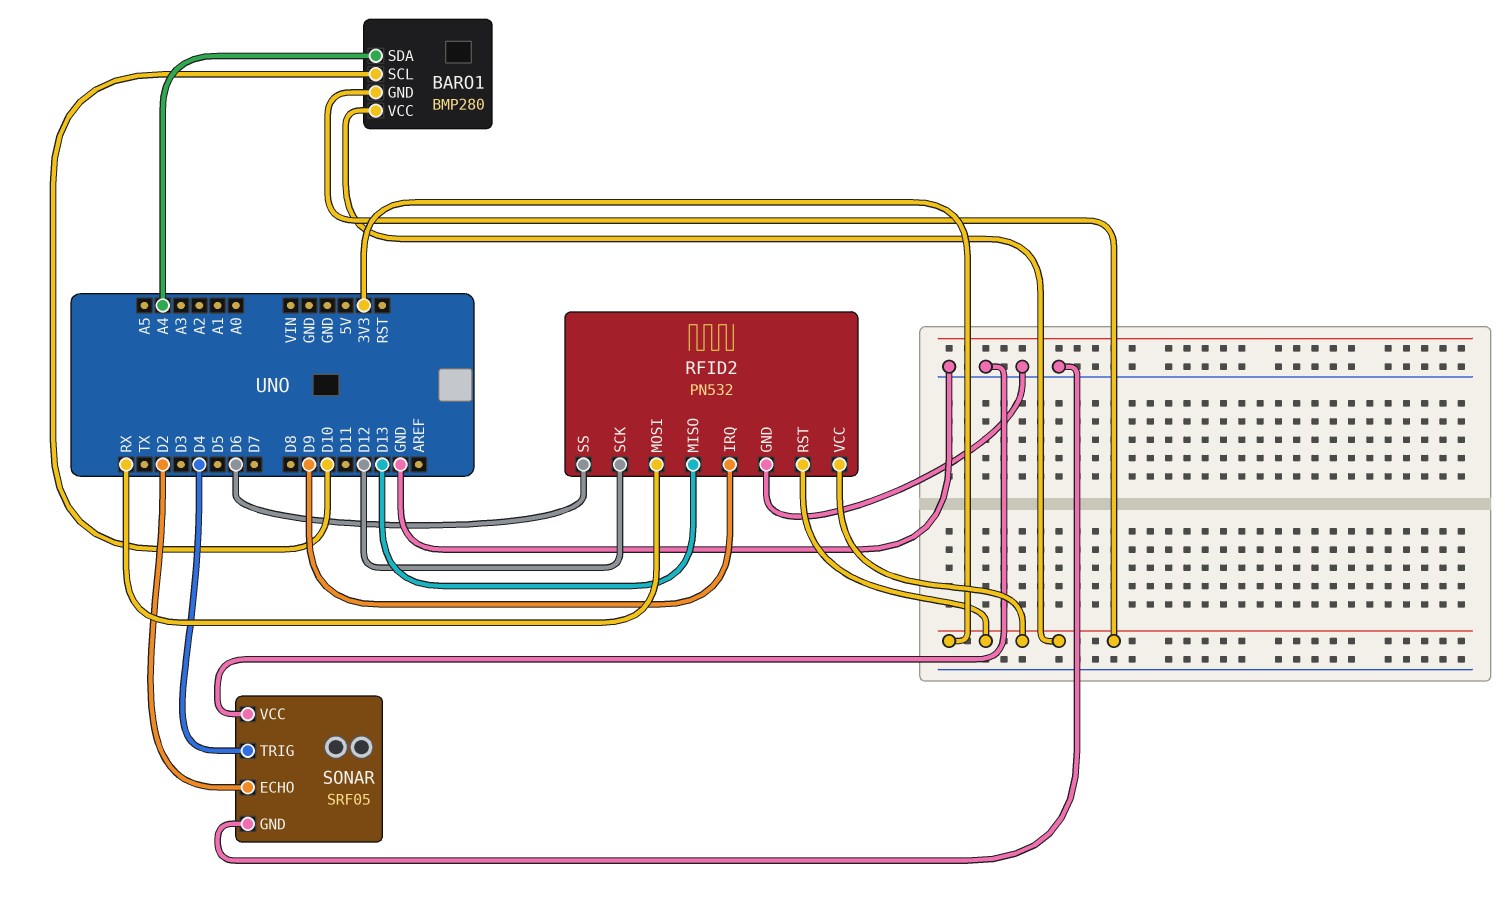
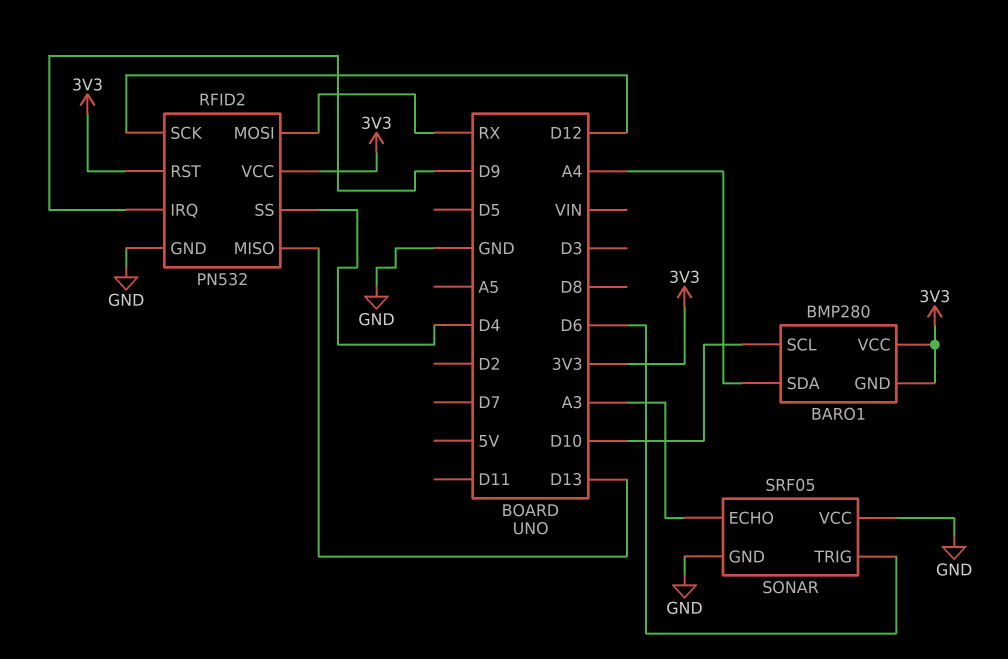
RFID2 pin SS: D6 -> D4
SONAR pin ECHO: D2 -> A3
SONAR pin TRIG: D4 -> D6

